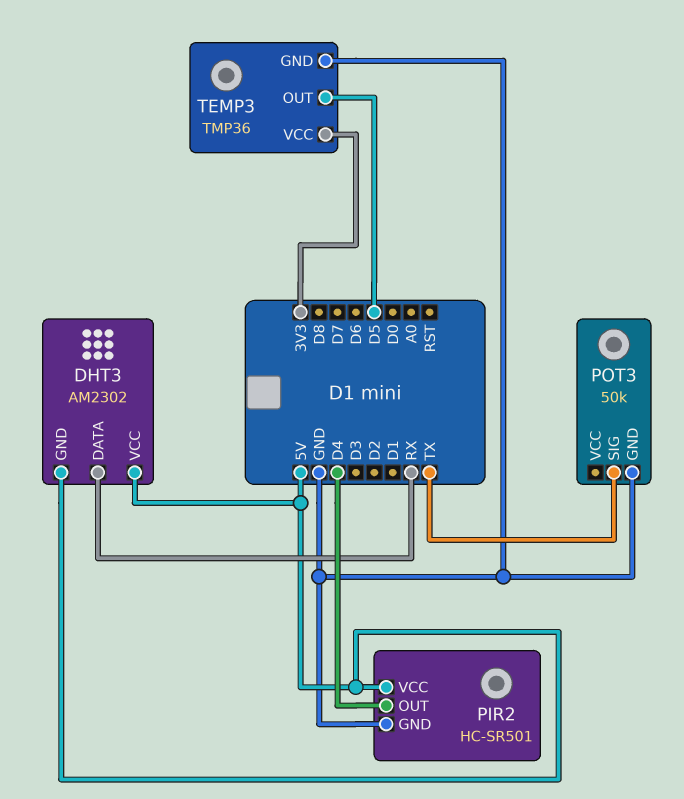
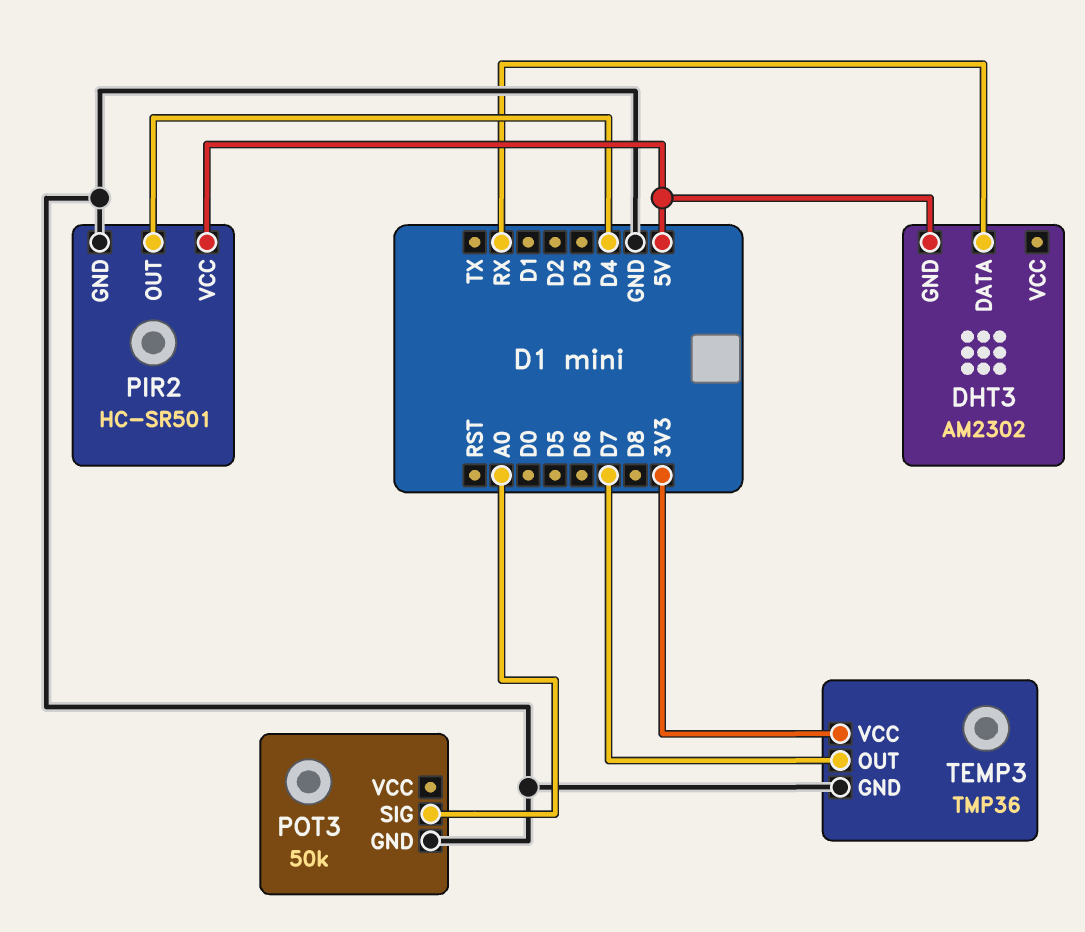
DHT3 pin VCC: 5V -> none
POT3 pin SIG: TX -> A0
TEMP3 pin OUT: D5 -> D7

